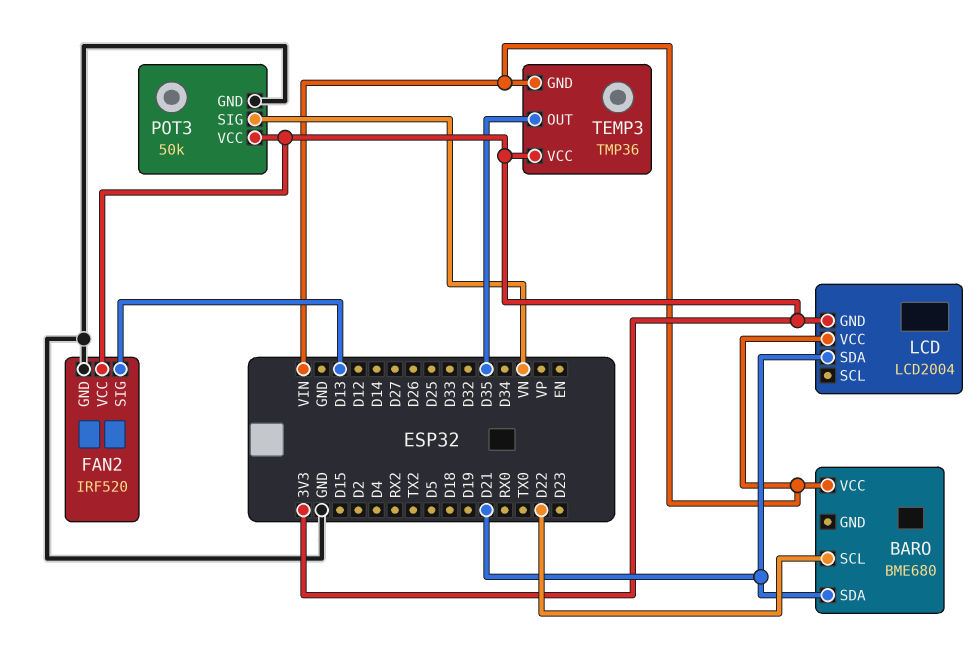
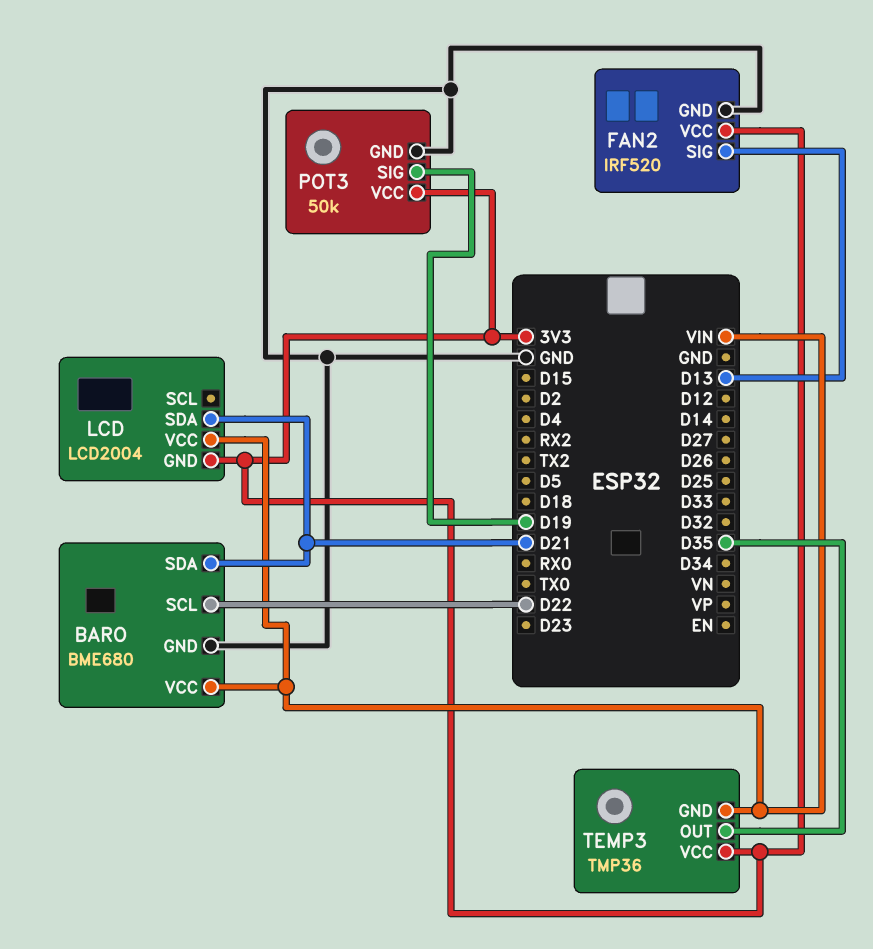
BARO pin GND: none -> GND
POT3 pin SIG: VN -> D19

